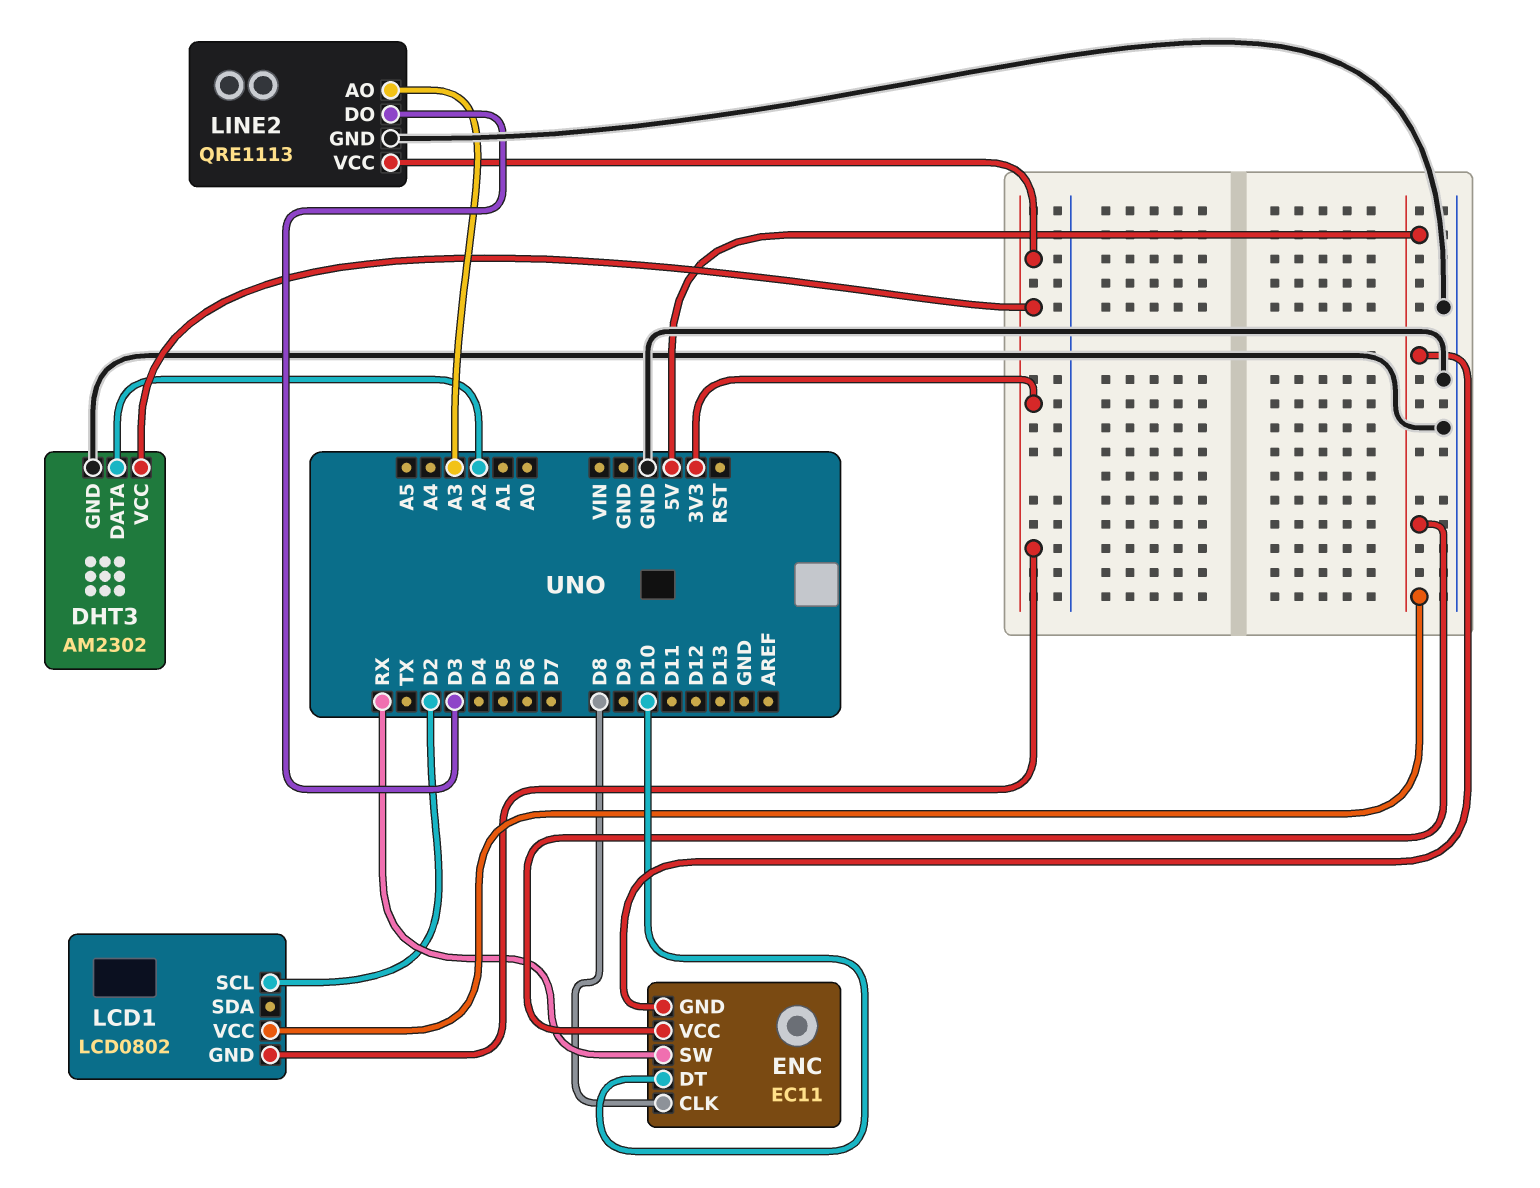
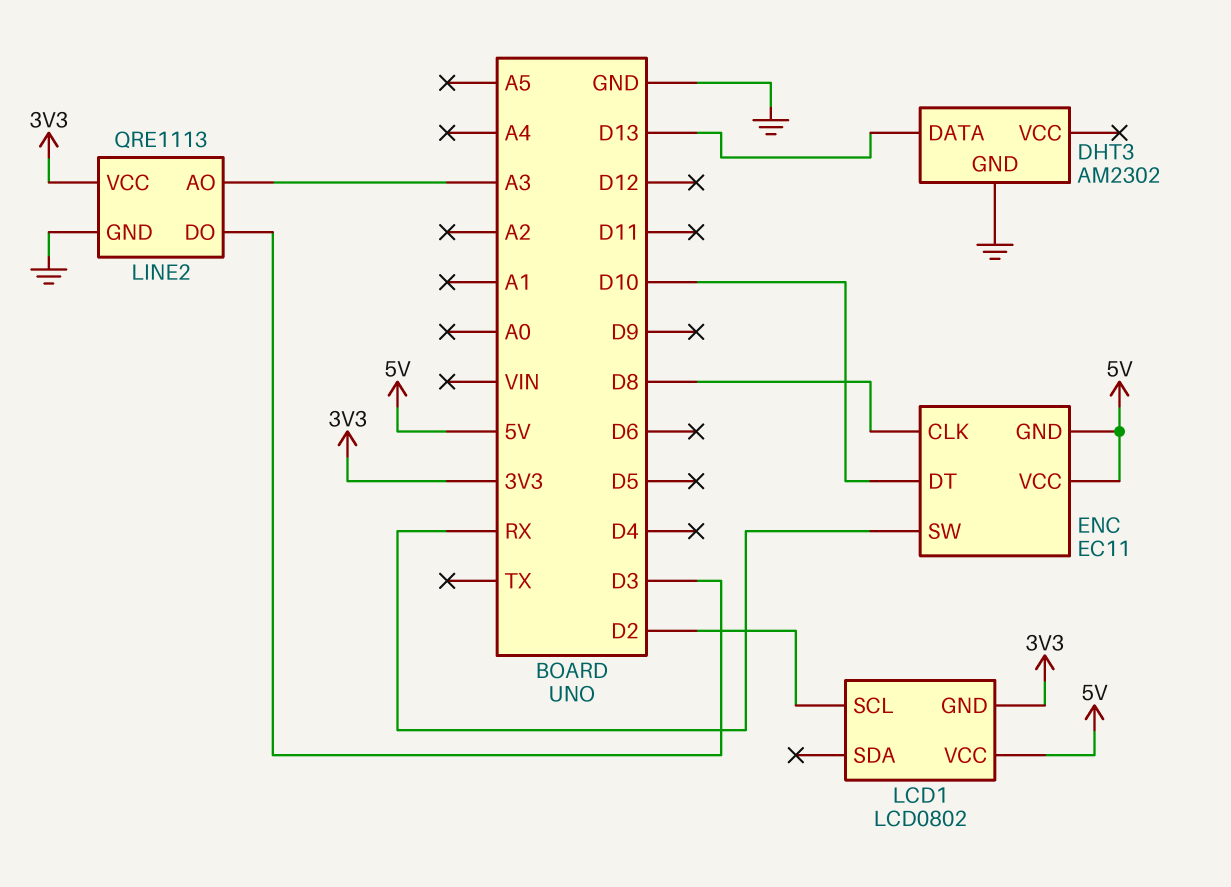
DHT3 pin DATA: A2 -> D13
DHT3 pin VCC: 3V3 -> none

